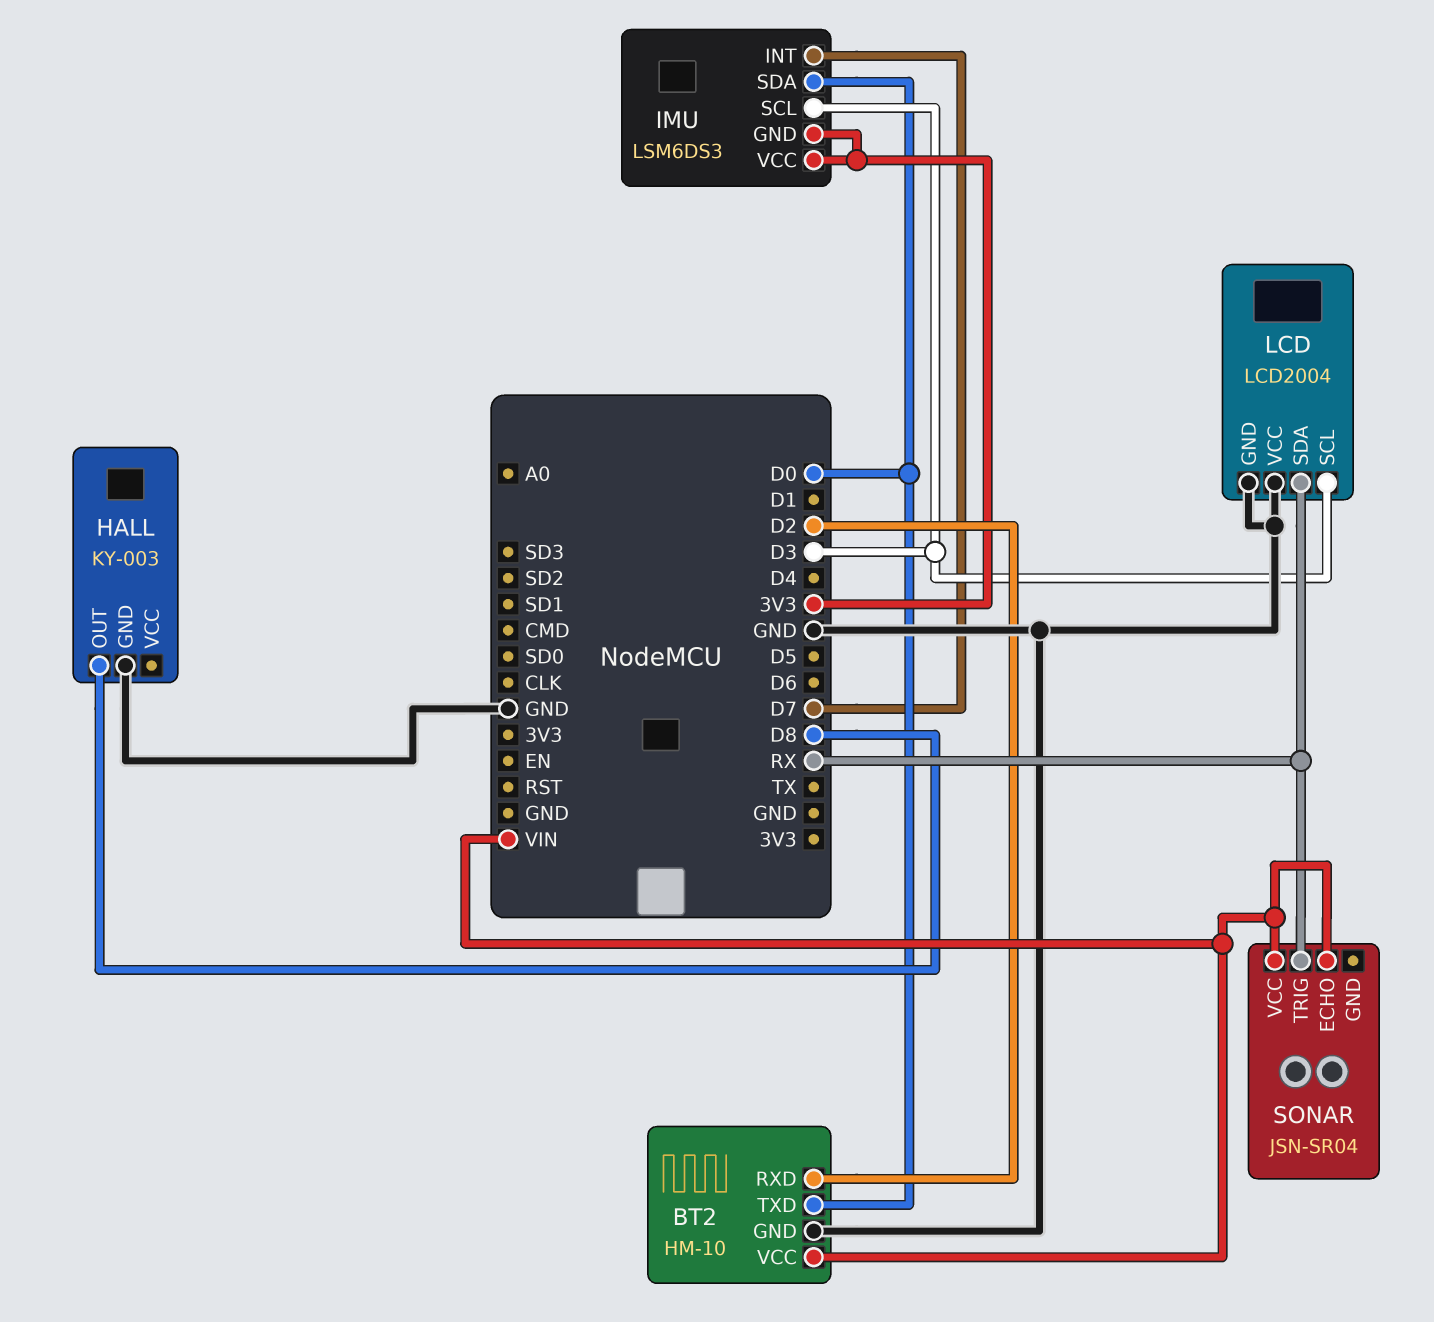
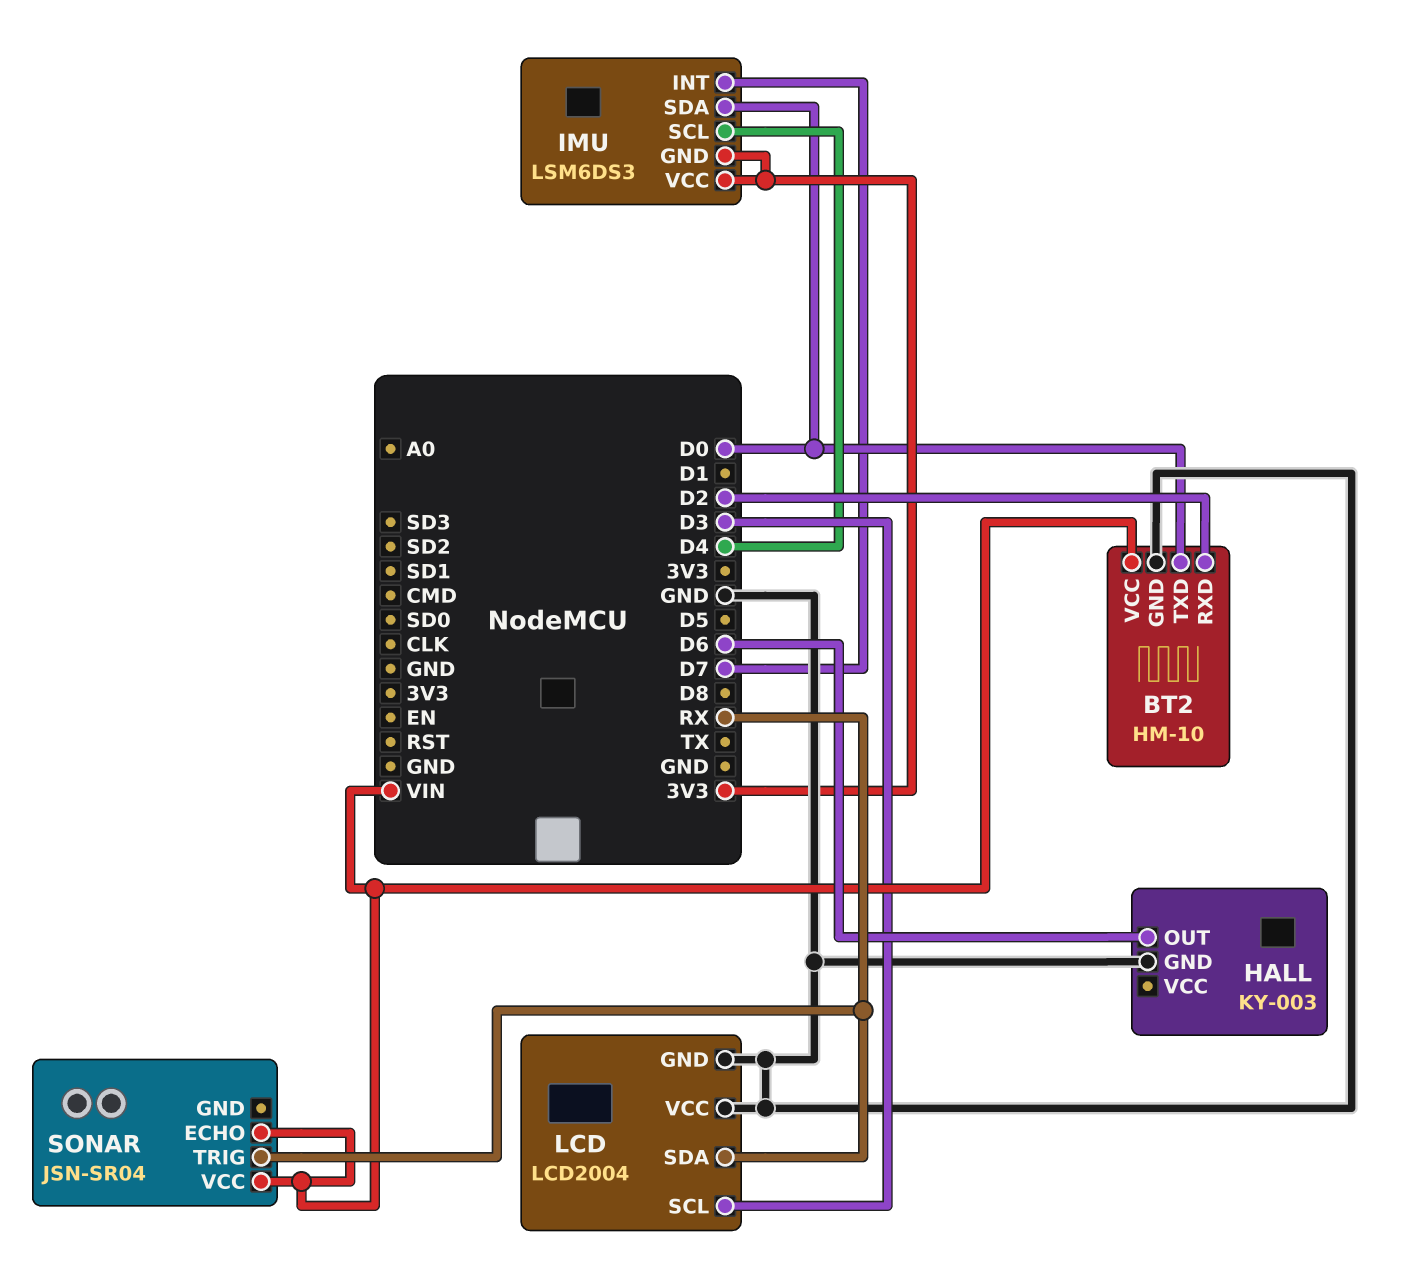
HALL pin OUT: D8 -> D6
IMU pin SCL: D3 -> D4

